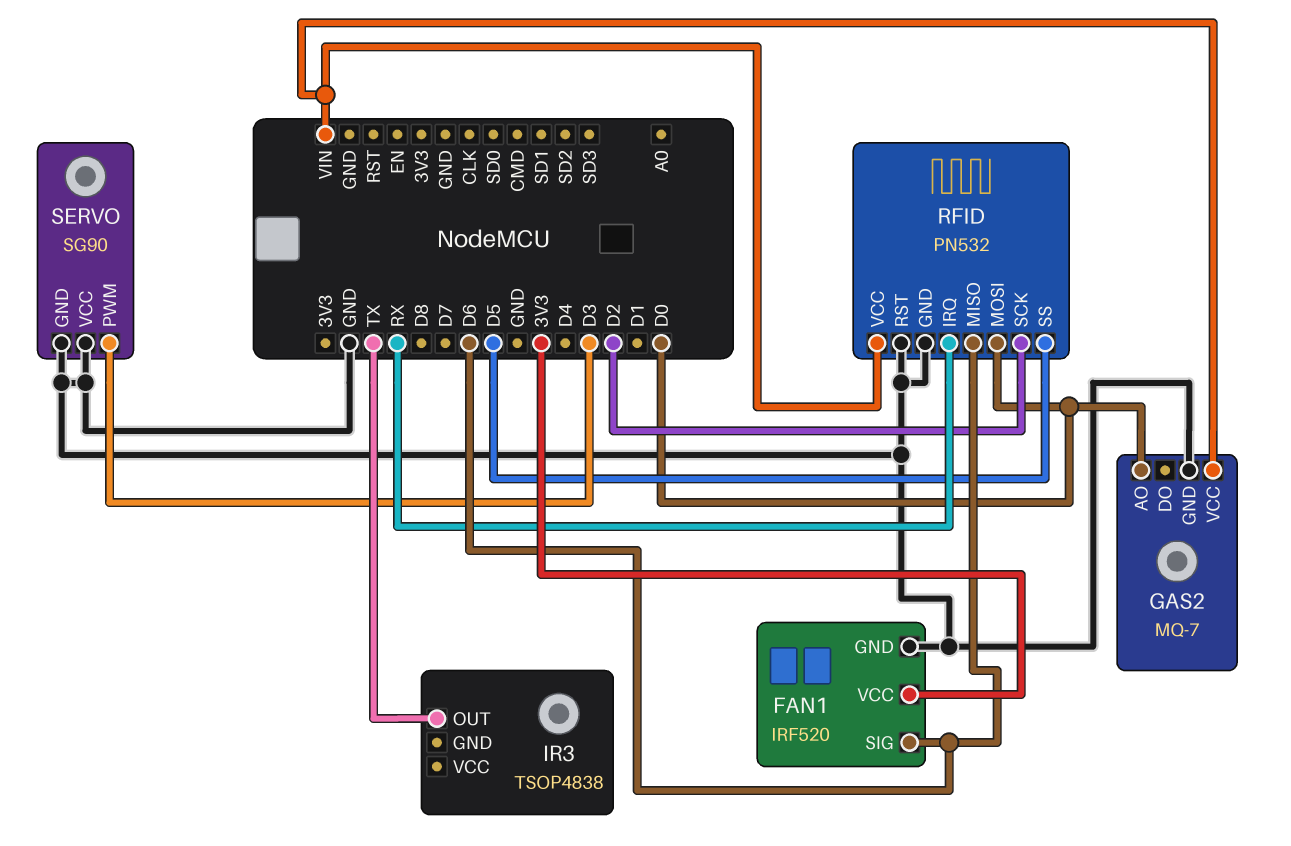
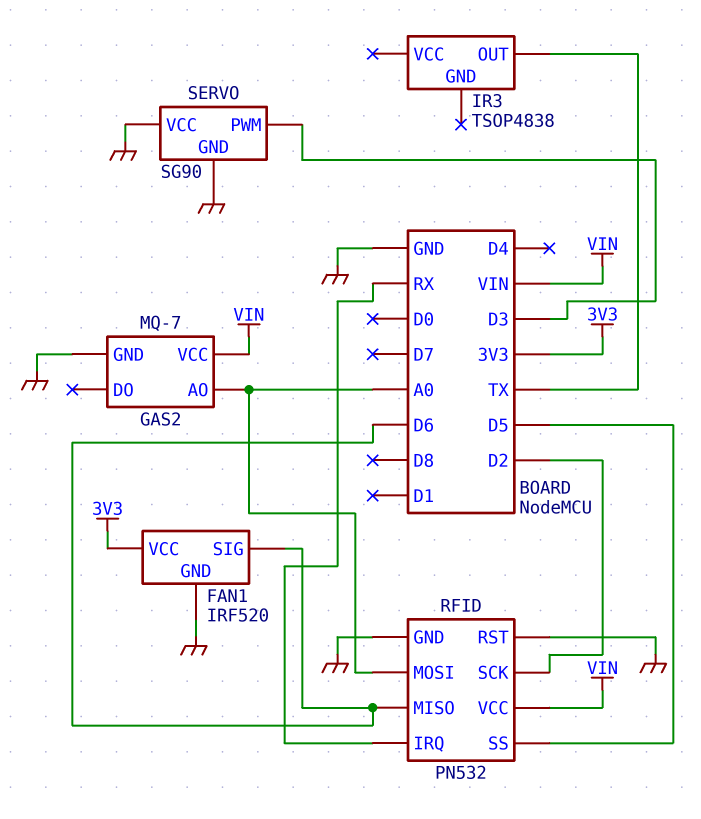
GAS2 pin AO: D0 -> A0
RFID pin MOSI: D0 -> A0

